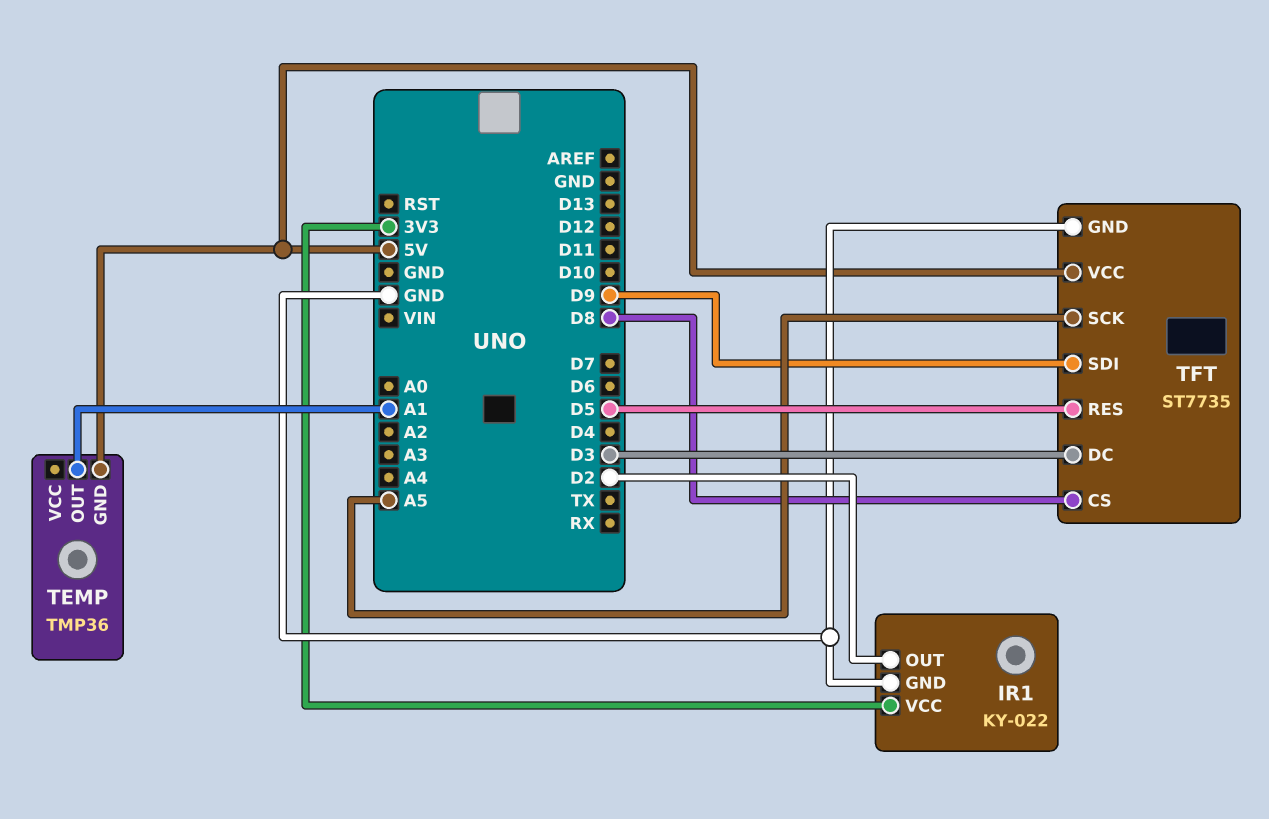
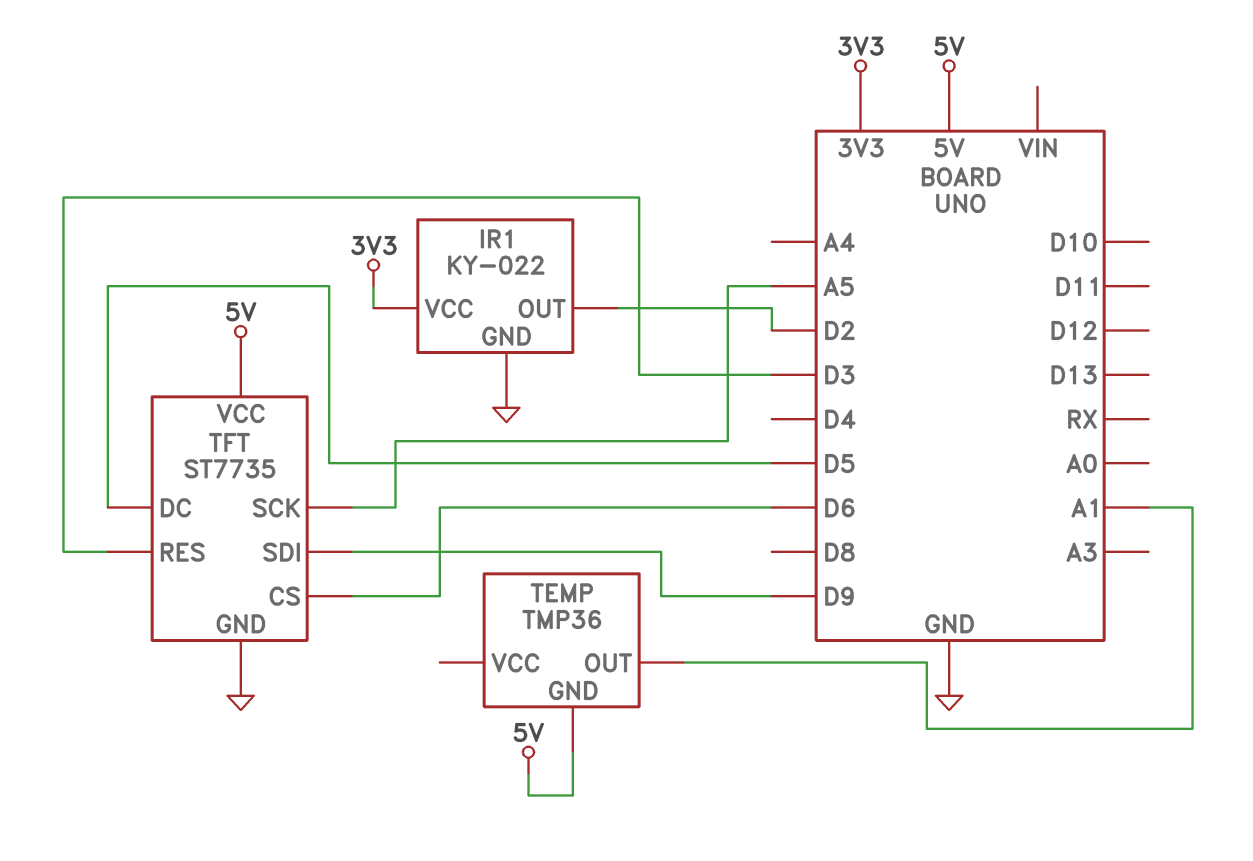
TFT pin CS: D8 -> D6
TFT pin DC: D3 -> D5
TFT pin RES: D5 -> D3

